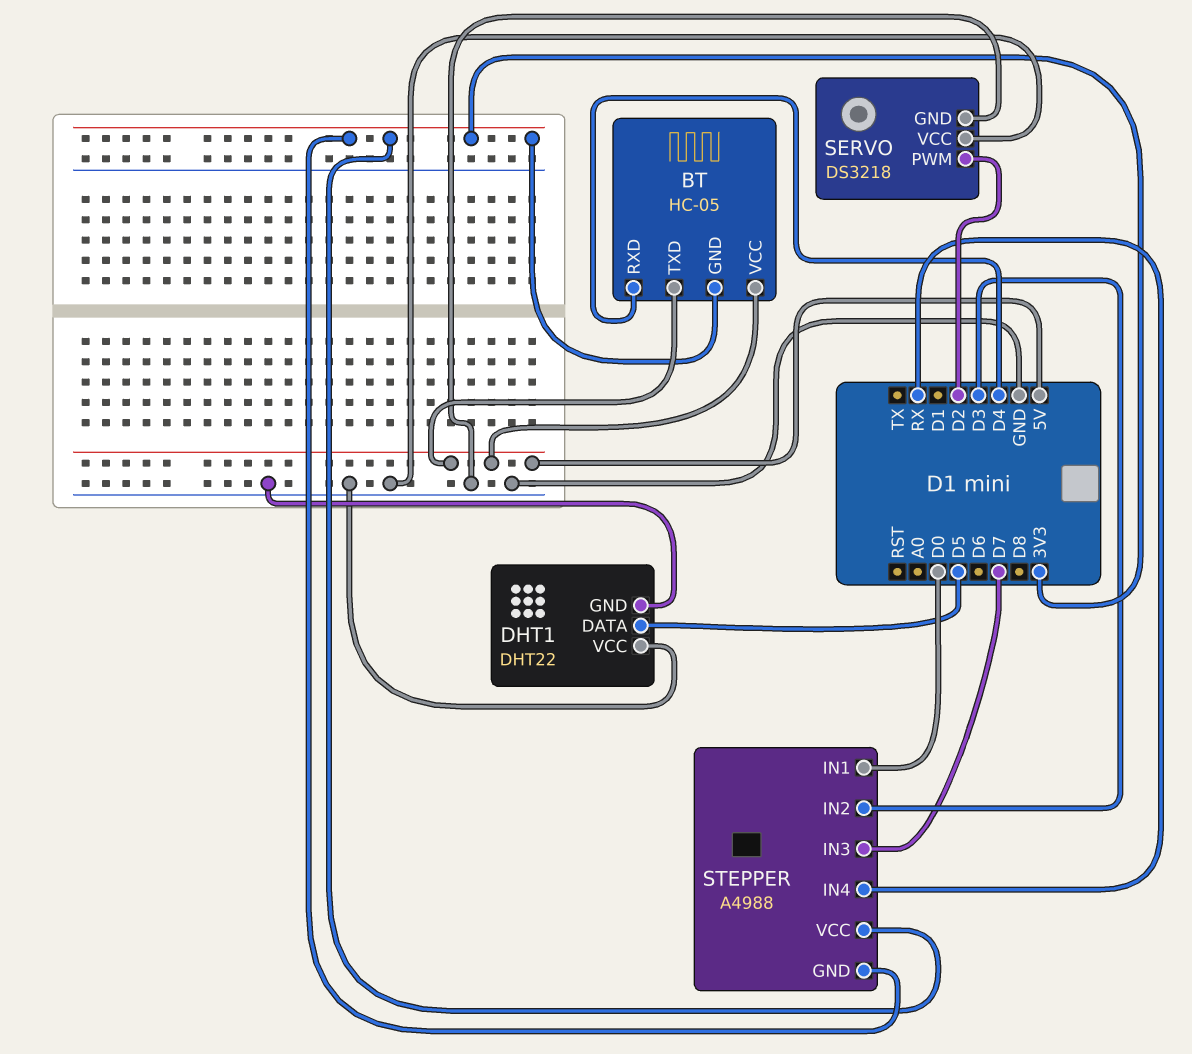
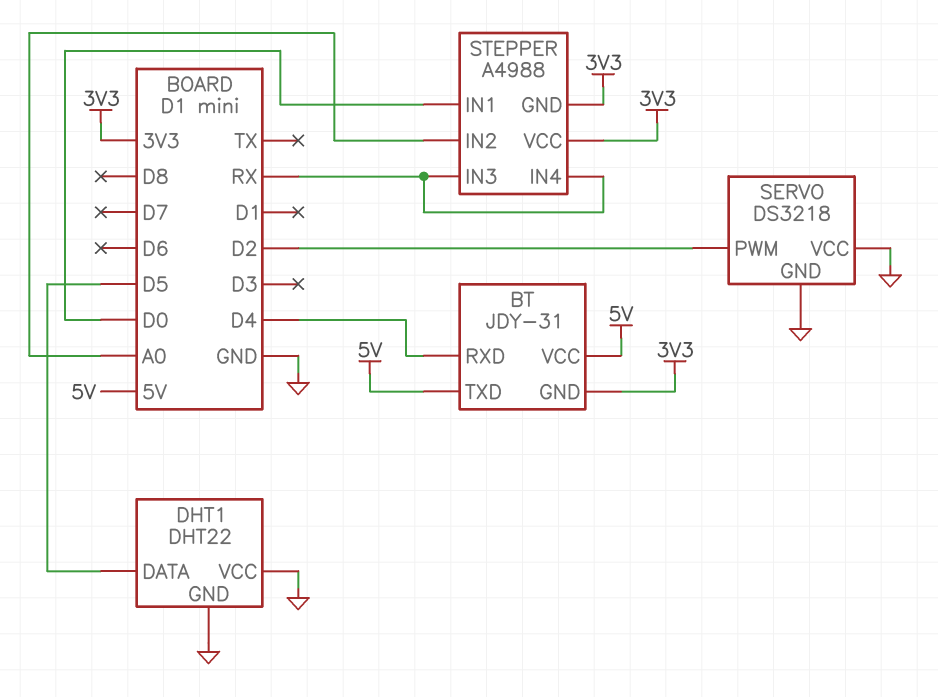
BT: HC-05 -> JDY-31
STEPPER pin IN2: D3 -> A0
STEPPER pin IN3: D7 -> RX

